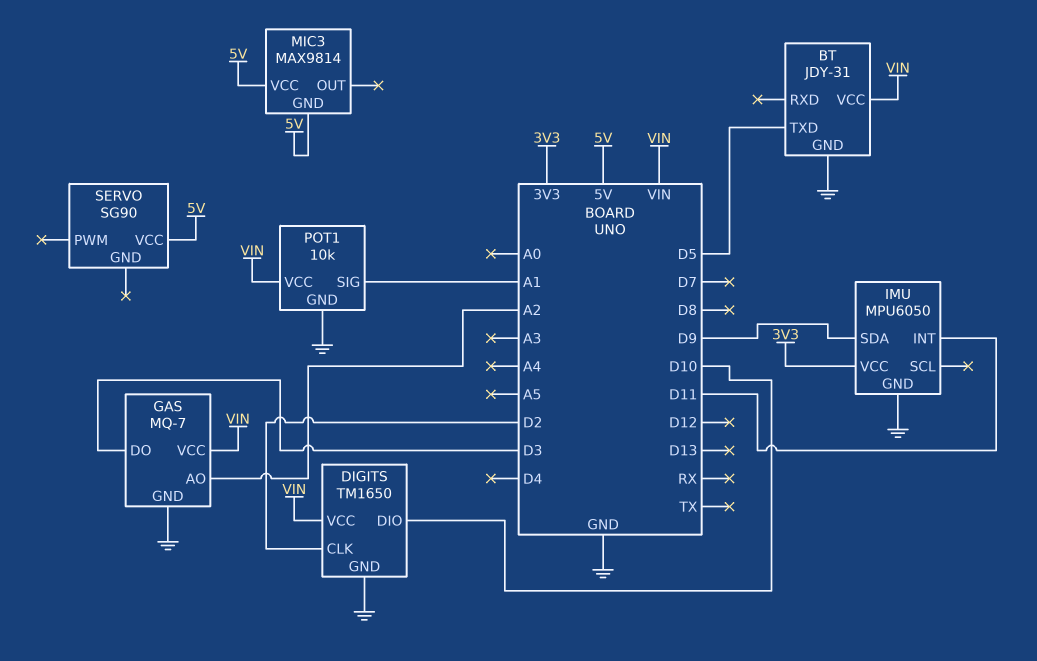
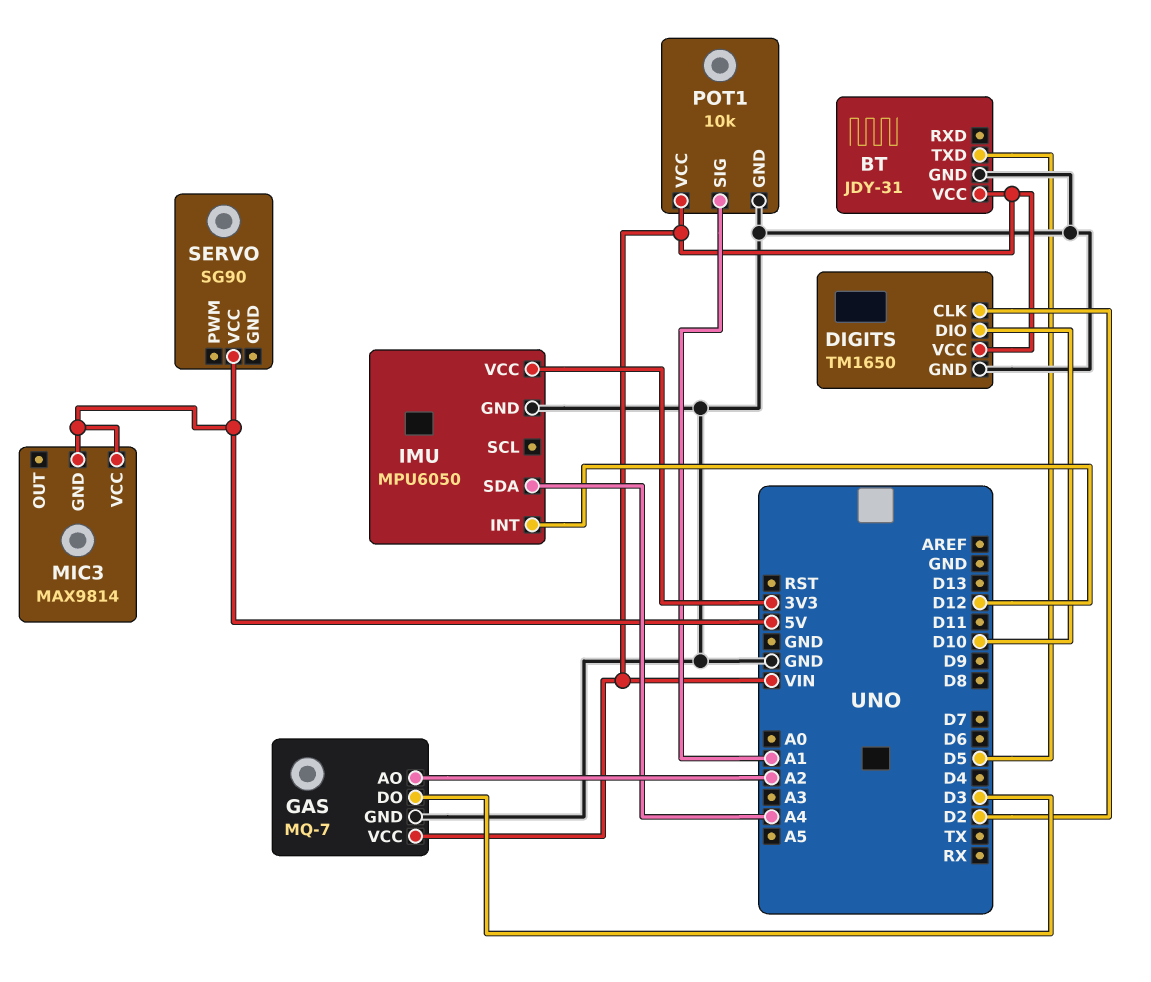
IMU pin INT: D11 -> D12
IMU pin SDA: D9 -> A4

